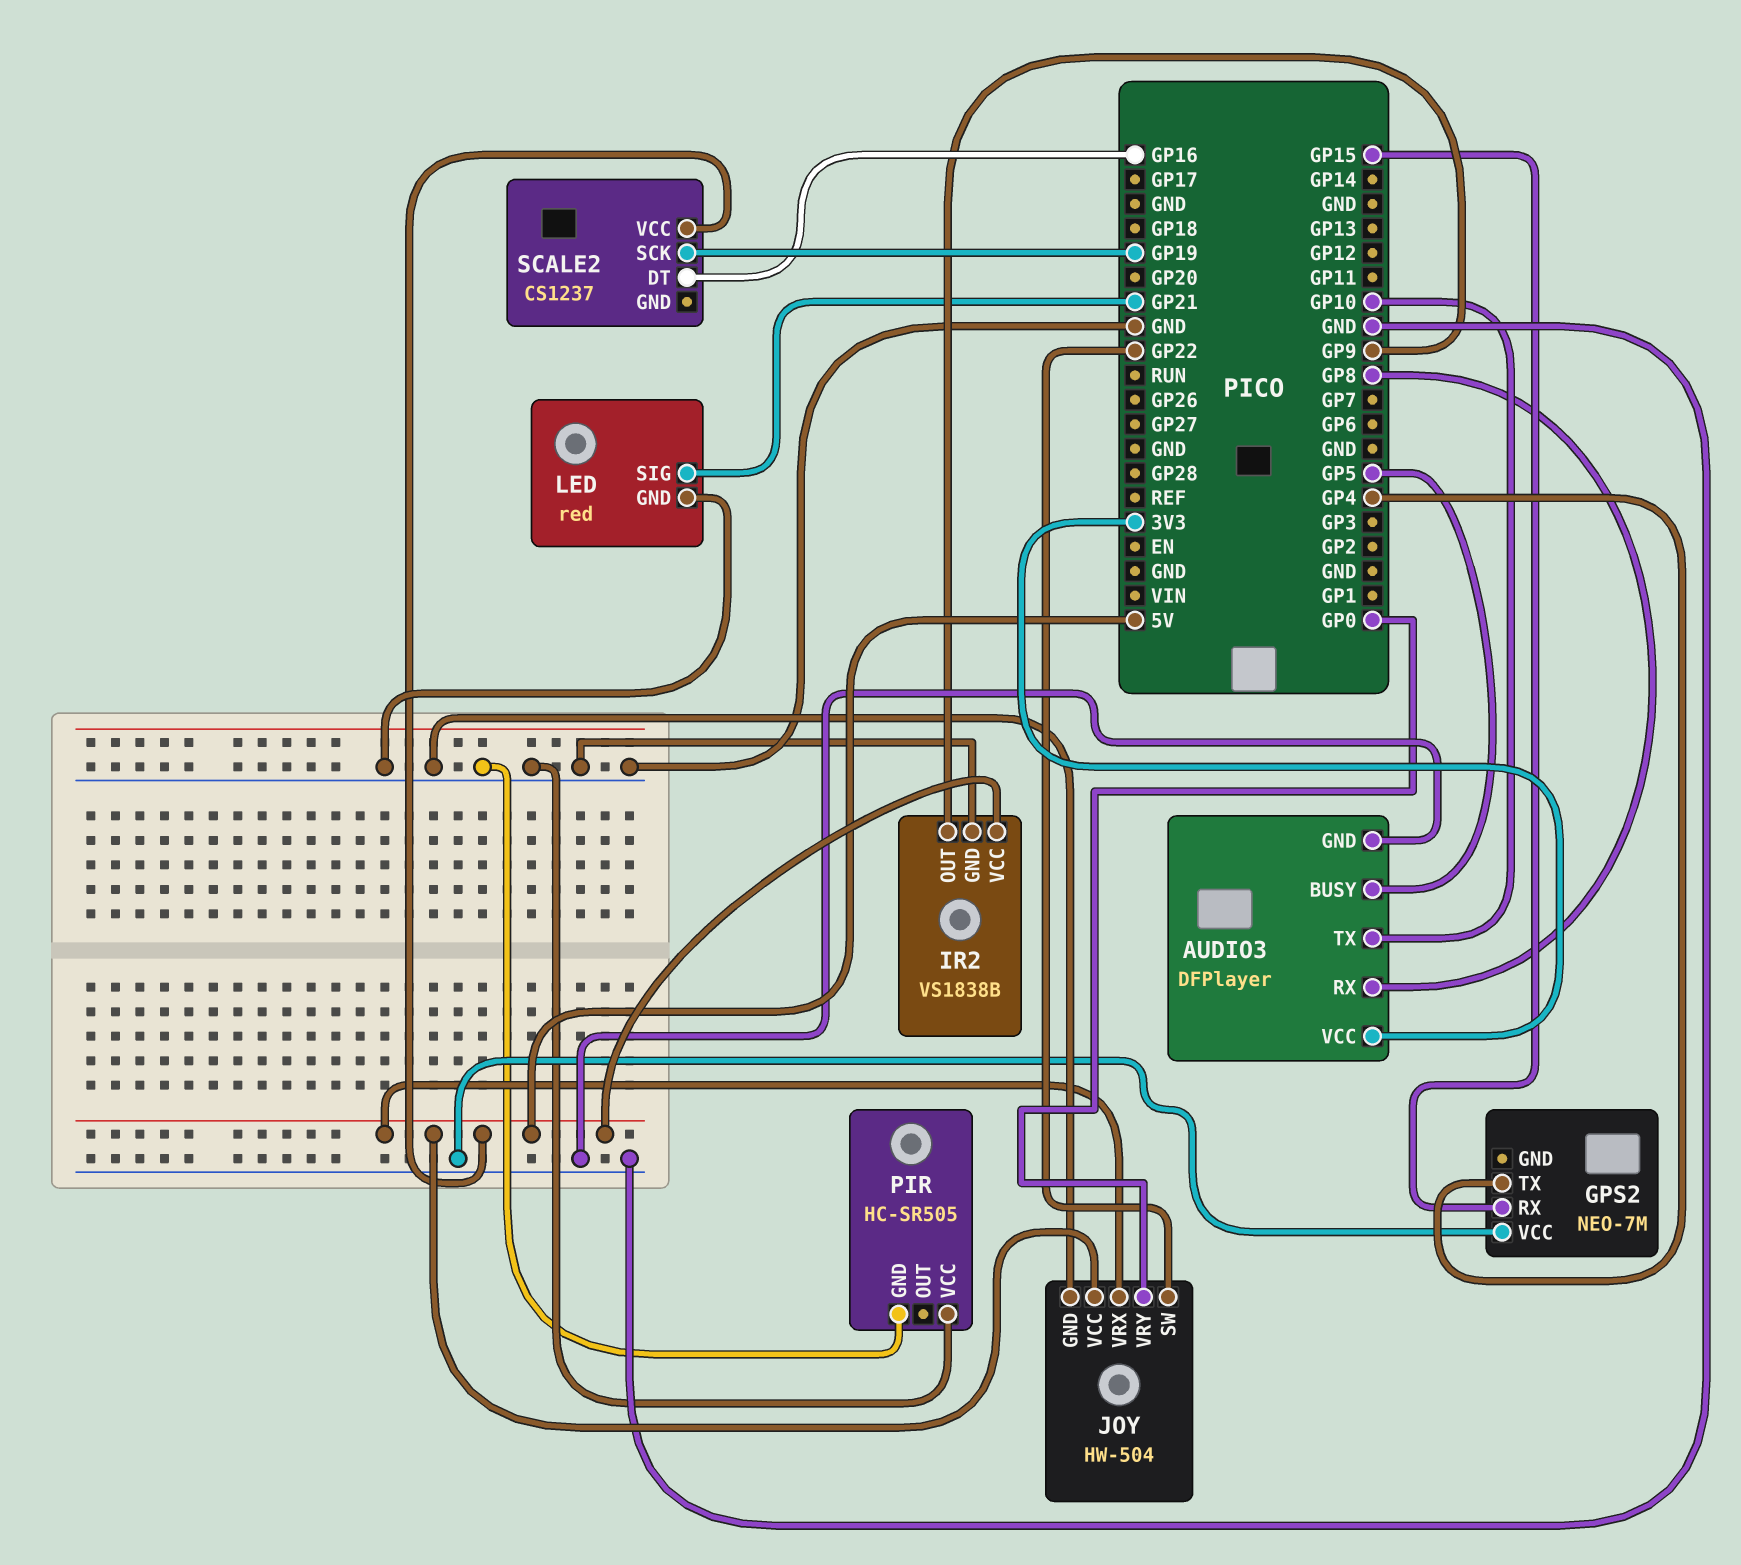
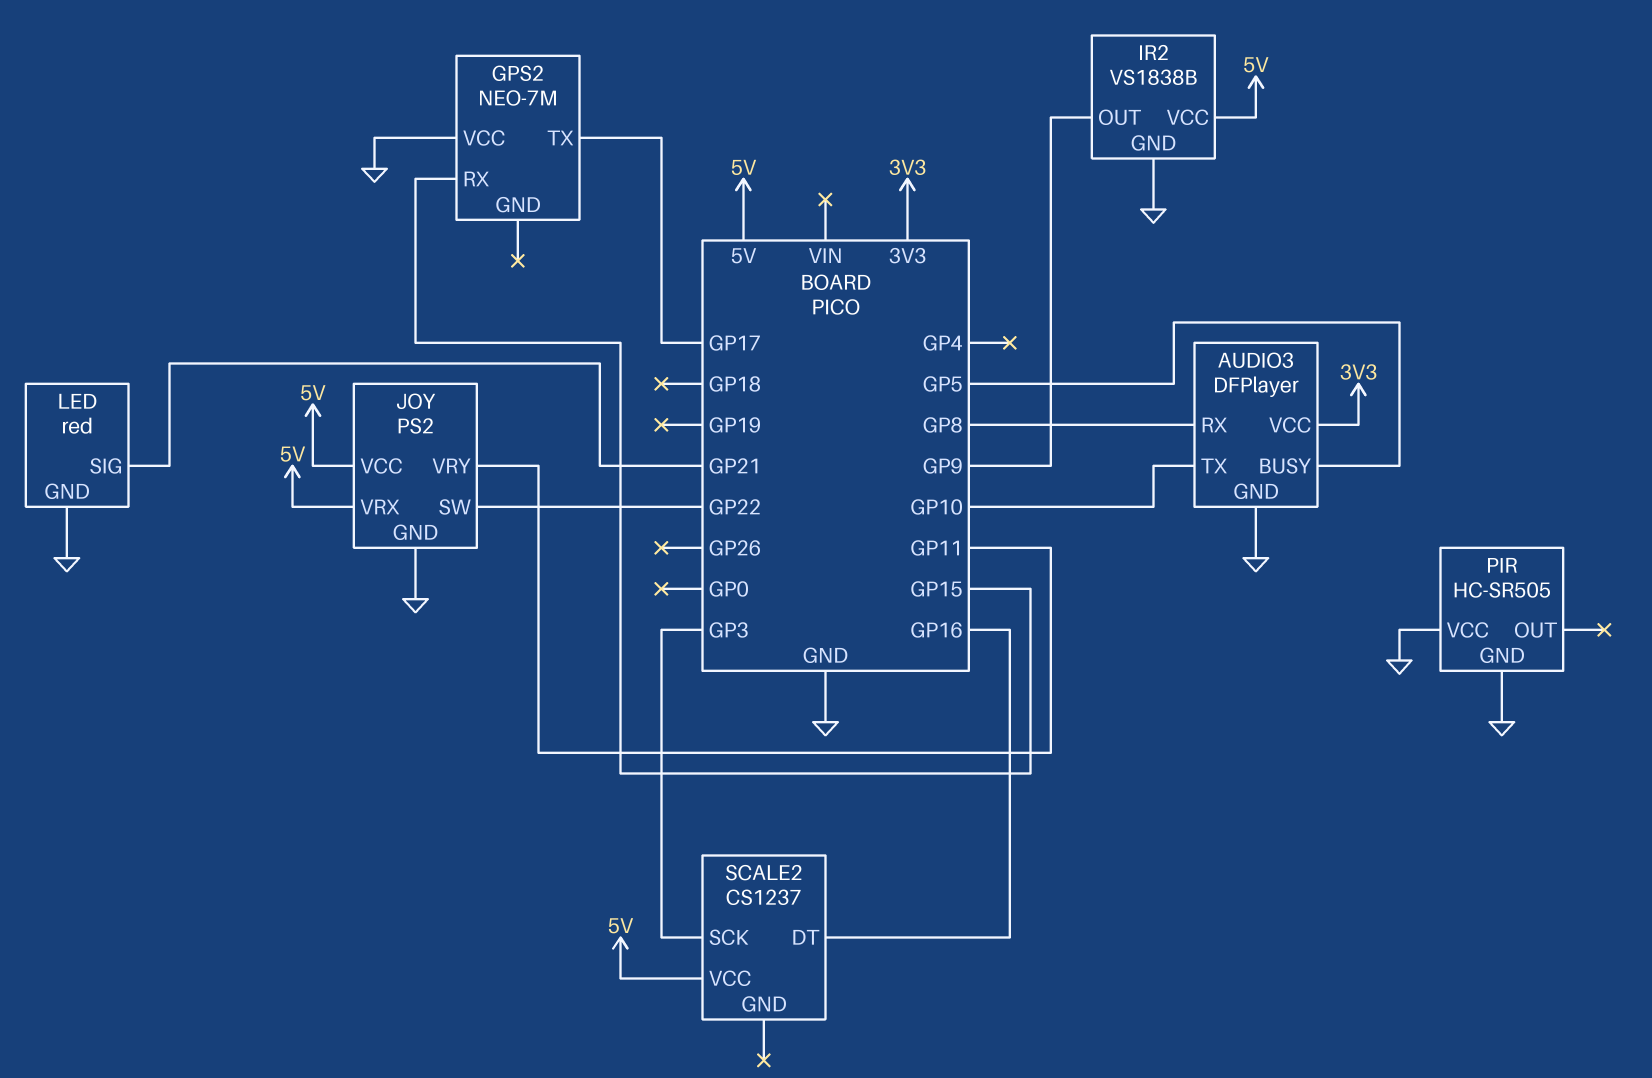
GPS2 pin TX: GP4 -> GP17
JOY: HW-504 -> PS2
JOY pin VRY: GP0 -> GP11
SCALE2 pin SCK: GP19 -> GP3

